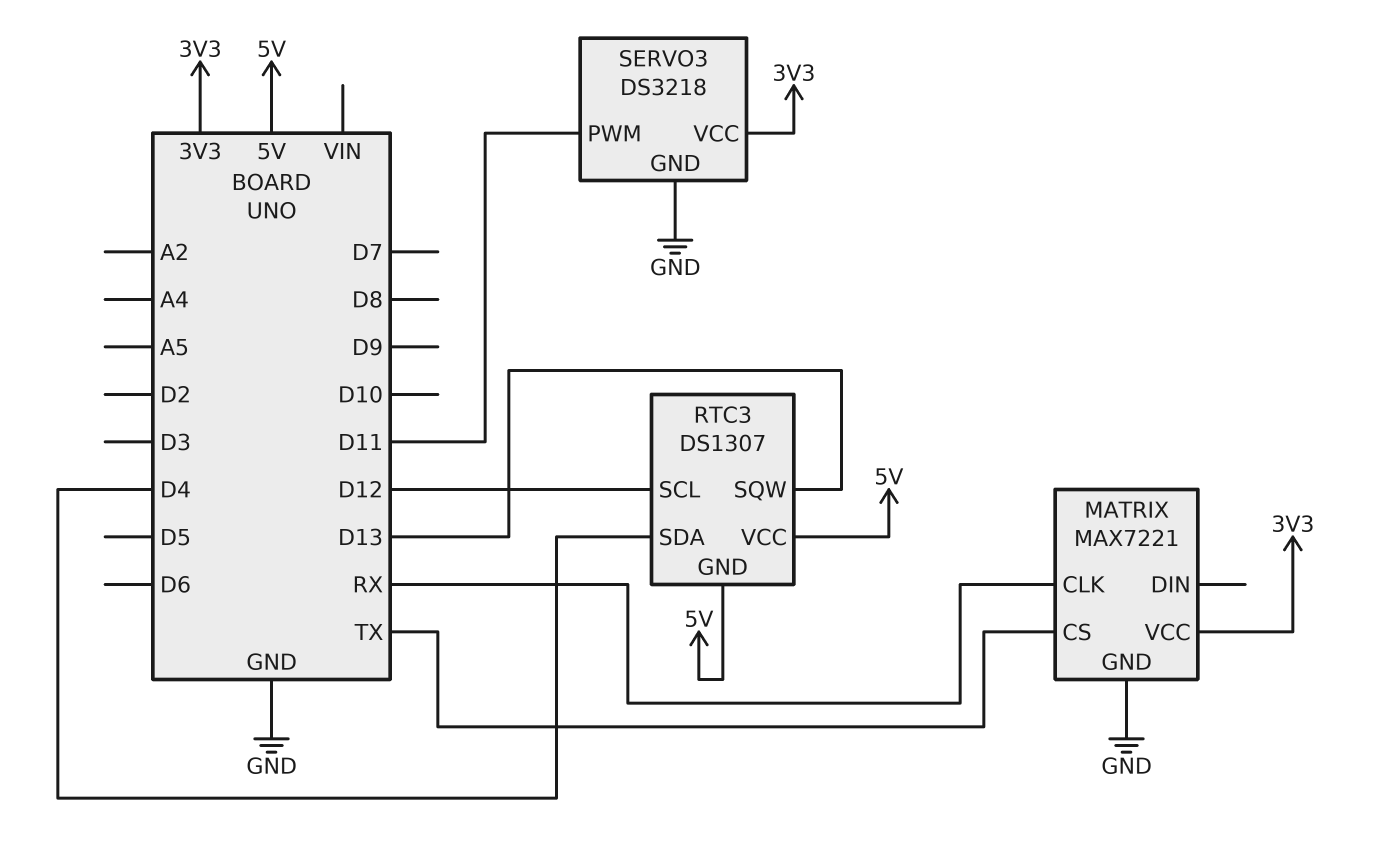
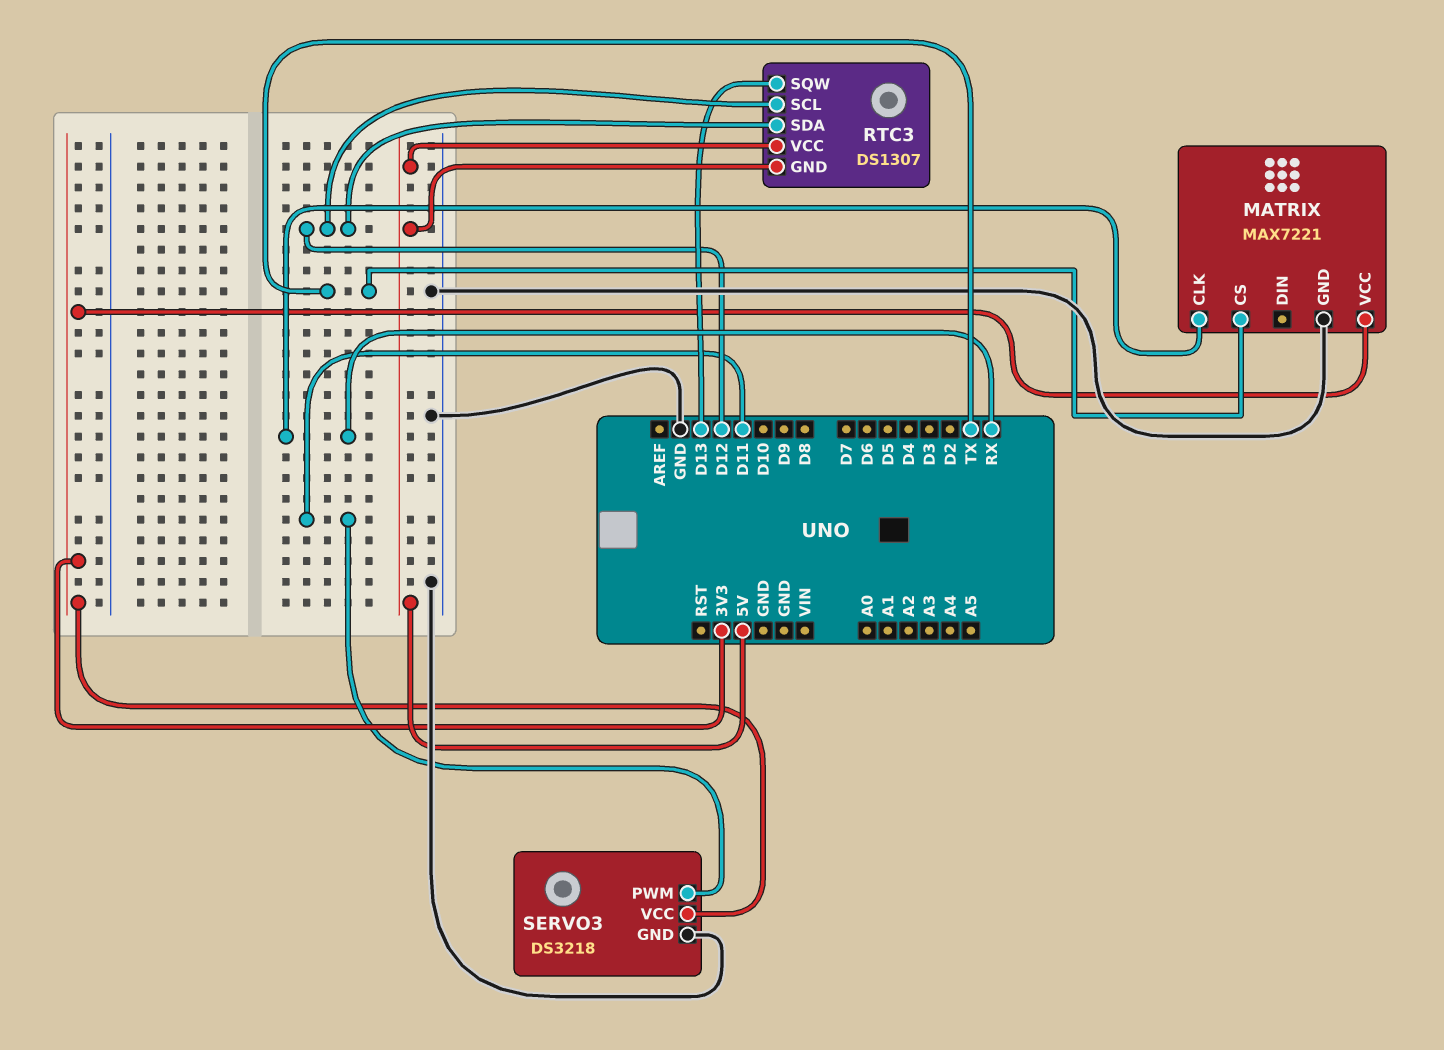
RTC3 pin SDA: D4 -> D12

